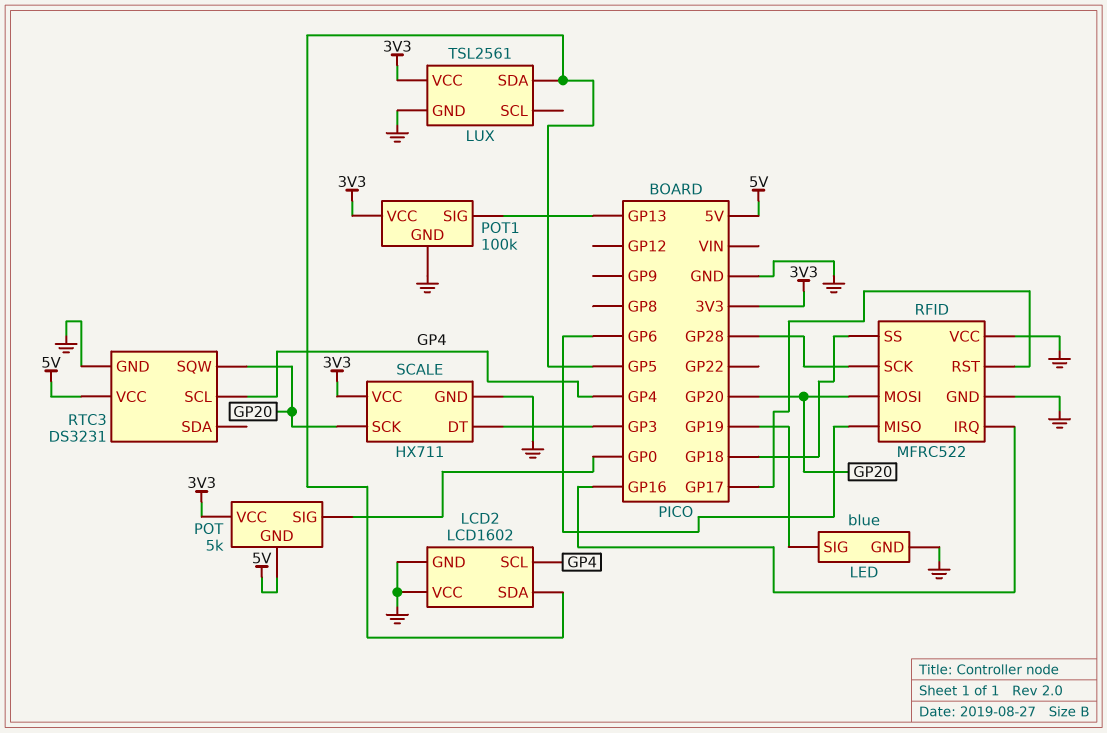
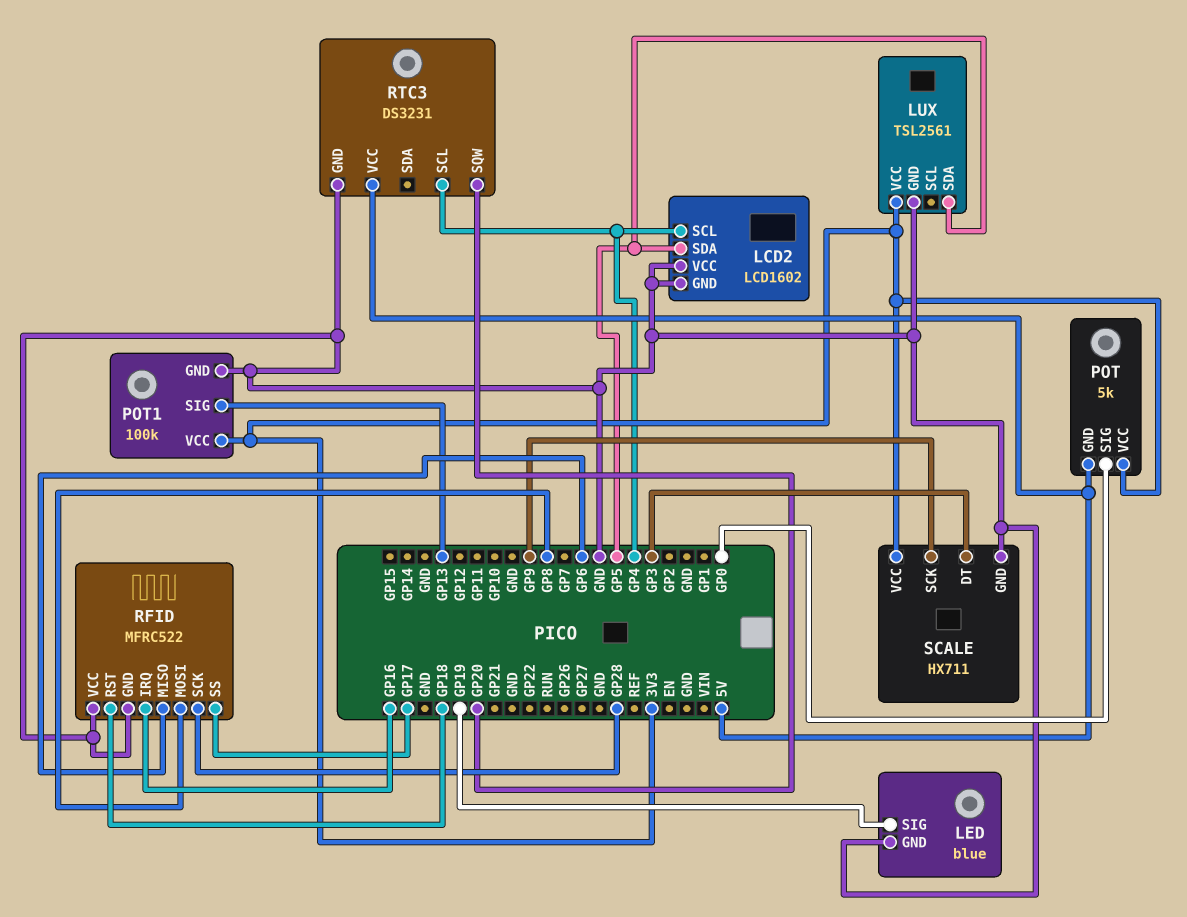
RFID pin MOSI: GP20 -> GP8
RFID pin RST: GP17 -> GP18
RFID pin SS: GP18 -> GP17
SCALE pin SCK: GP20 -> GP9

